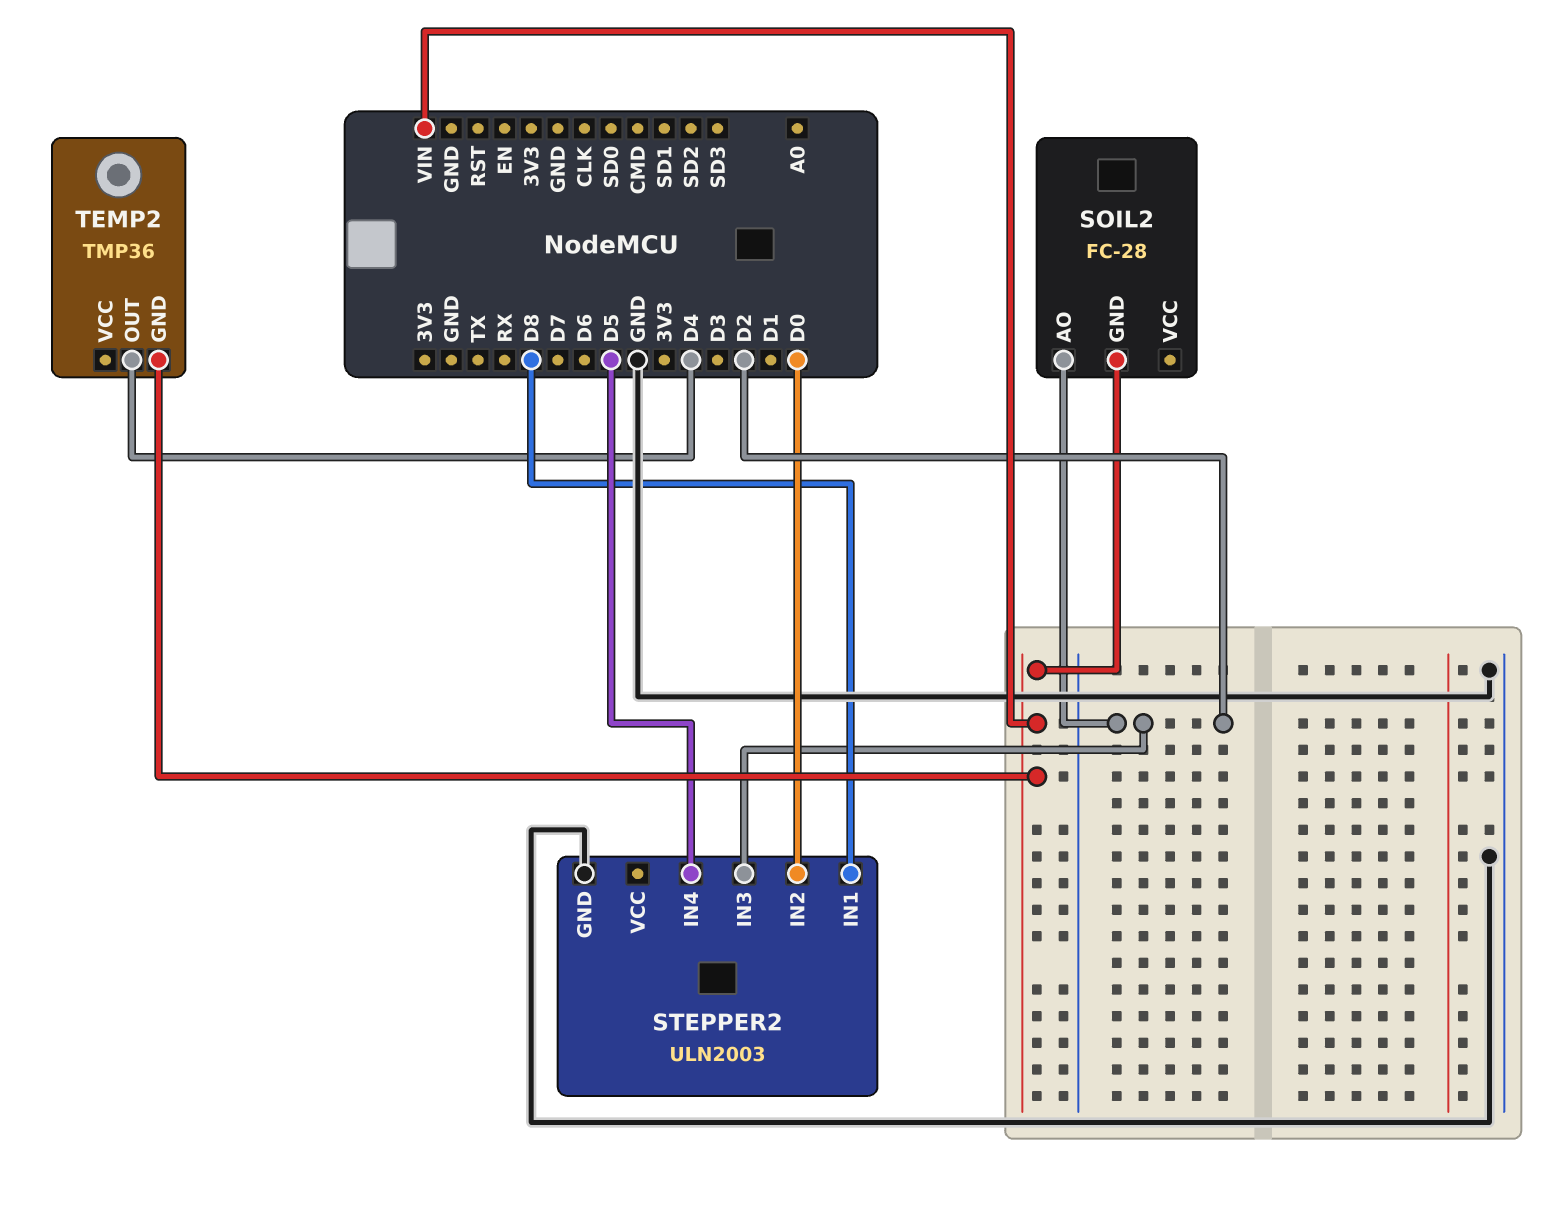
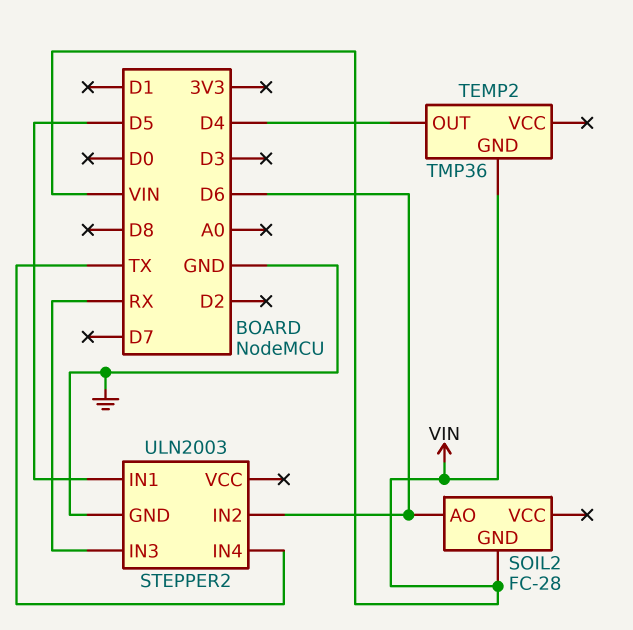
SOIL2 pin AO: D2 -> D6
STEPPER2 pin IN1: D8 -> D5
STEPPER2 pin IN2: D0 -> D6
STEPPER2 pin IN3: D2 -> RX
STEPPER2 pin IN4: D5 -> TX

